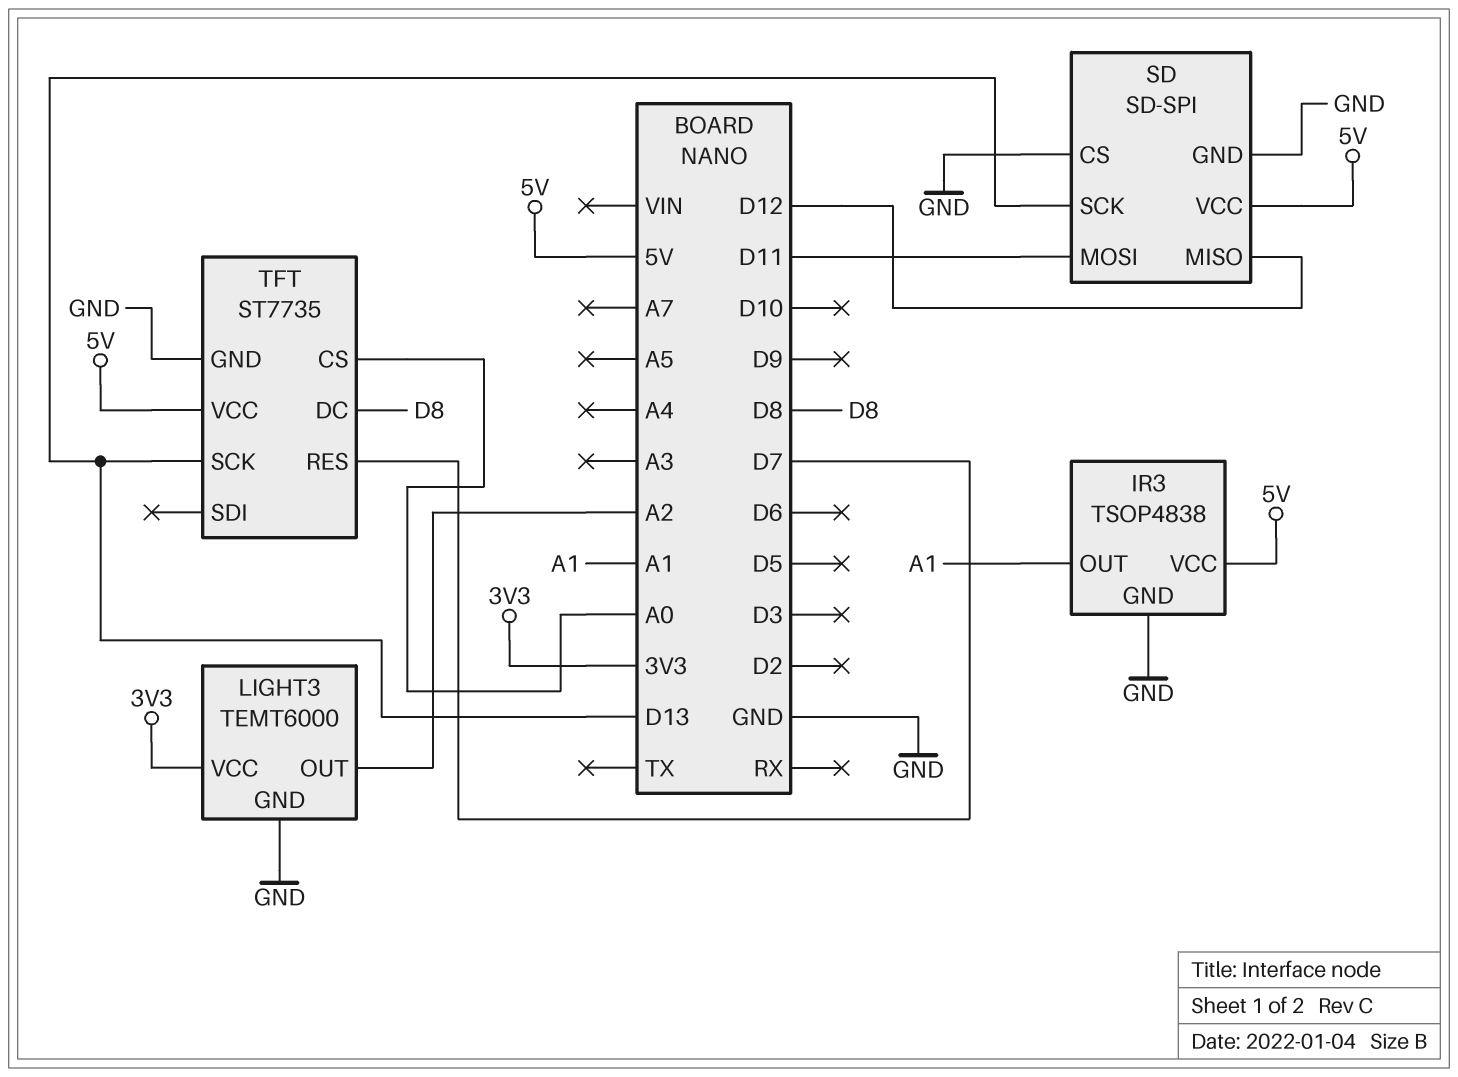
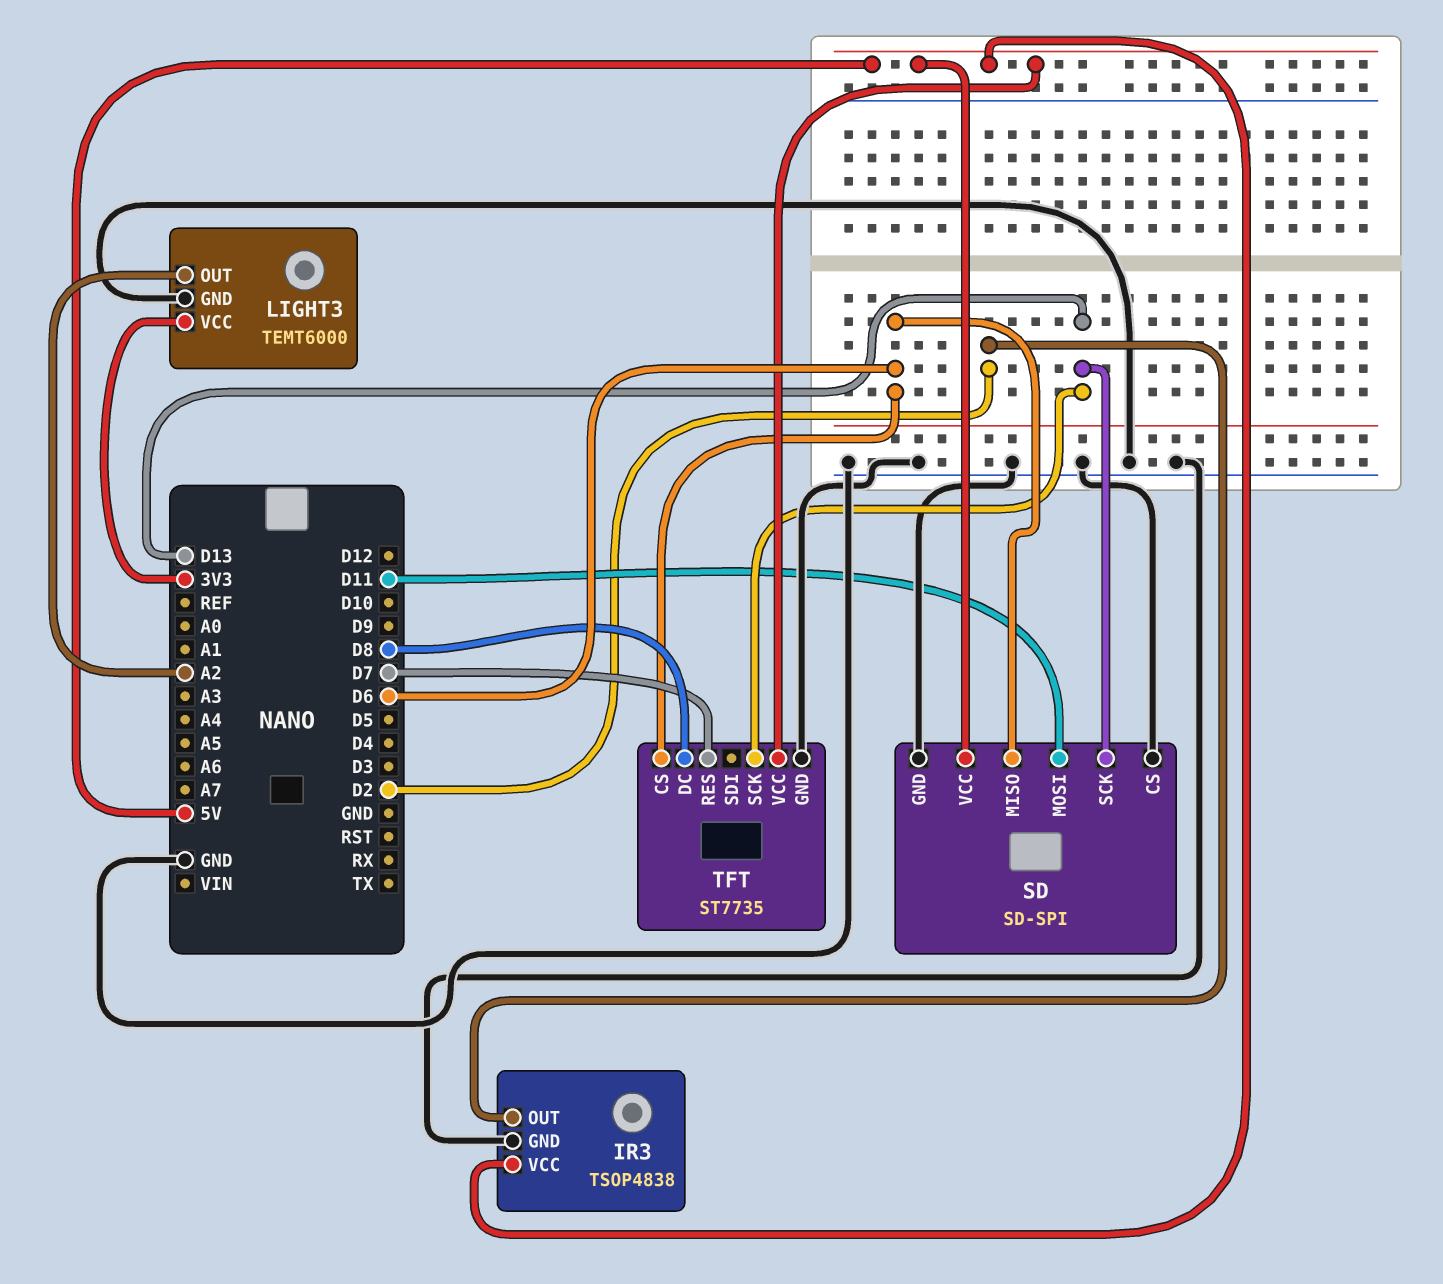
IR3 pin OUT: A1 -> D2
SD pin MISO: D12 -> D6
TFT pin CS: A0 -> D6

